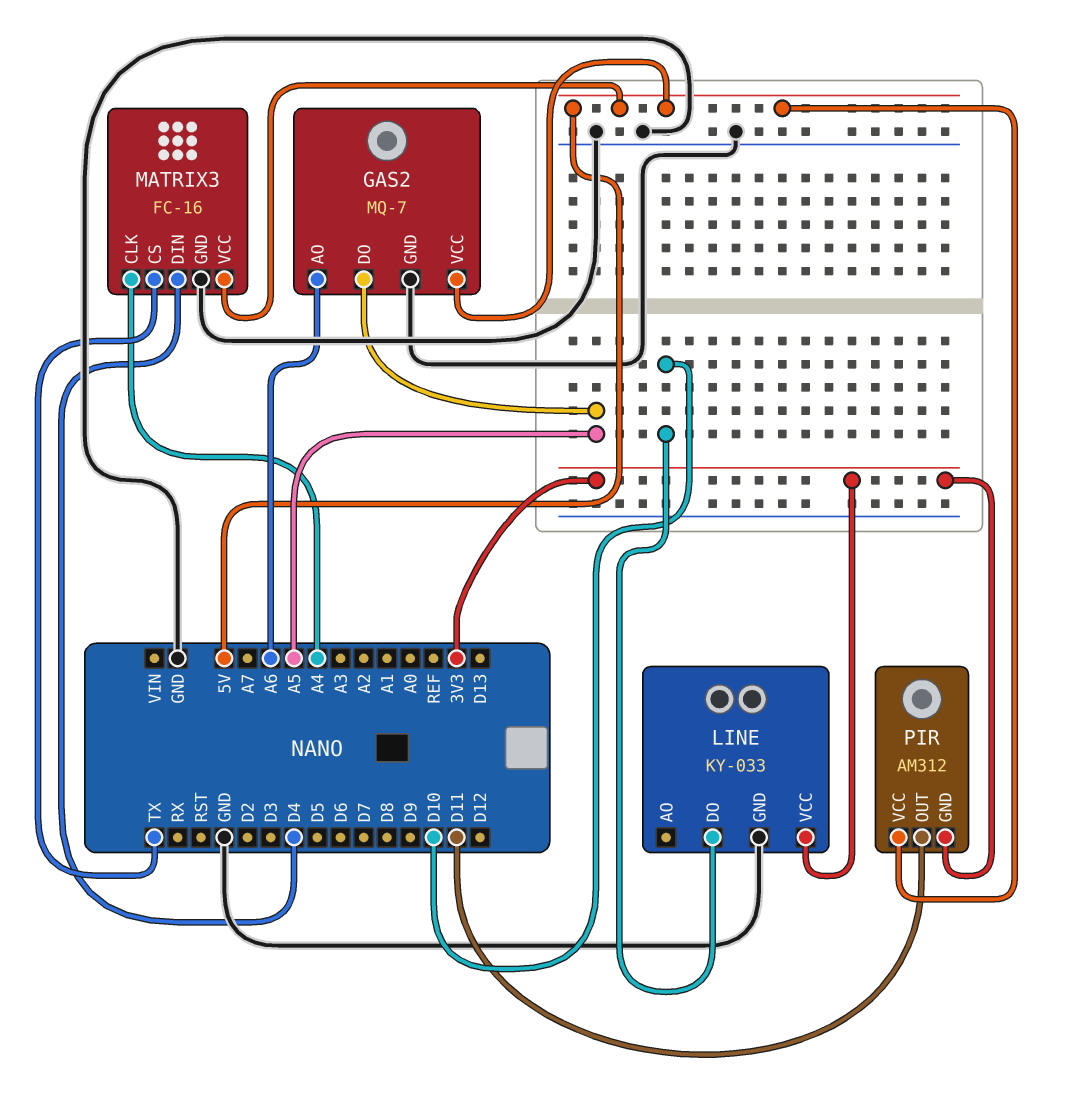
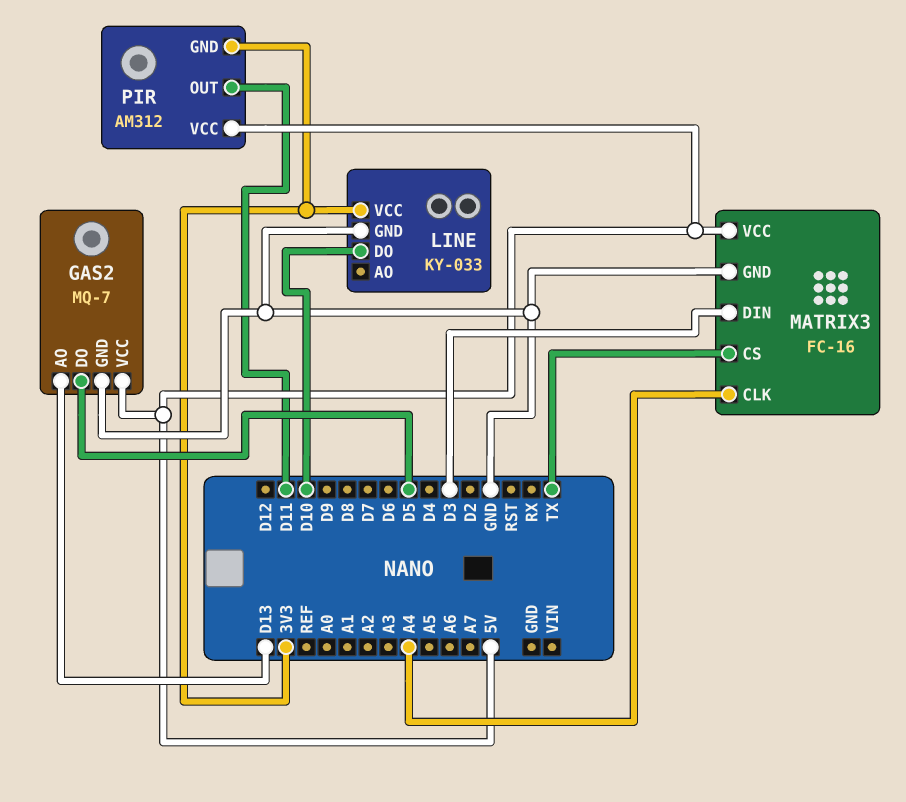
GAS2 pin AO: A6 -> D13
GAS2 pin DO: A5 -> D5
MATRIX3 pin DIN: D4 -> D3

